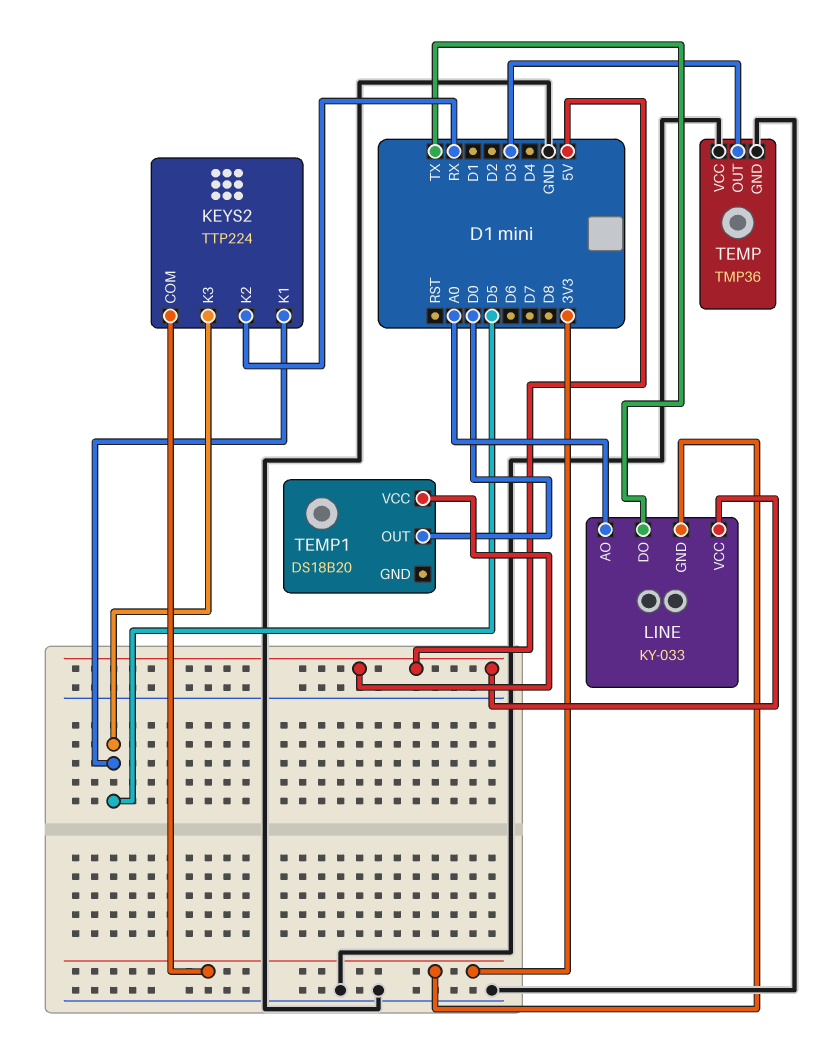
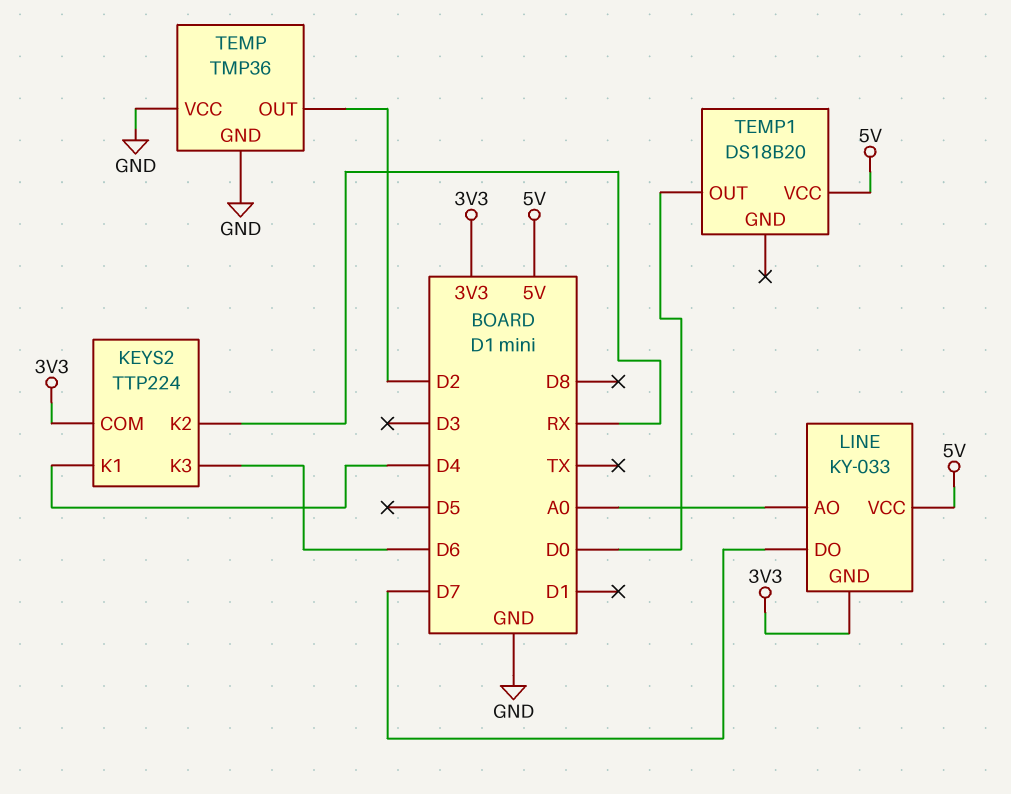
KEYS2 pin K1: D5 -> D4
KEYS2 pin K3: D5 -> D6
LINE pin DO: TX -> D7
TEMP pin OUT: D3 -> D2

